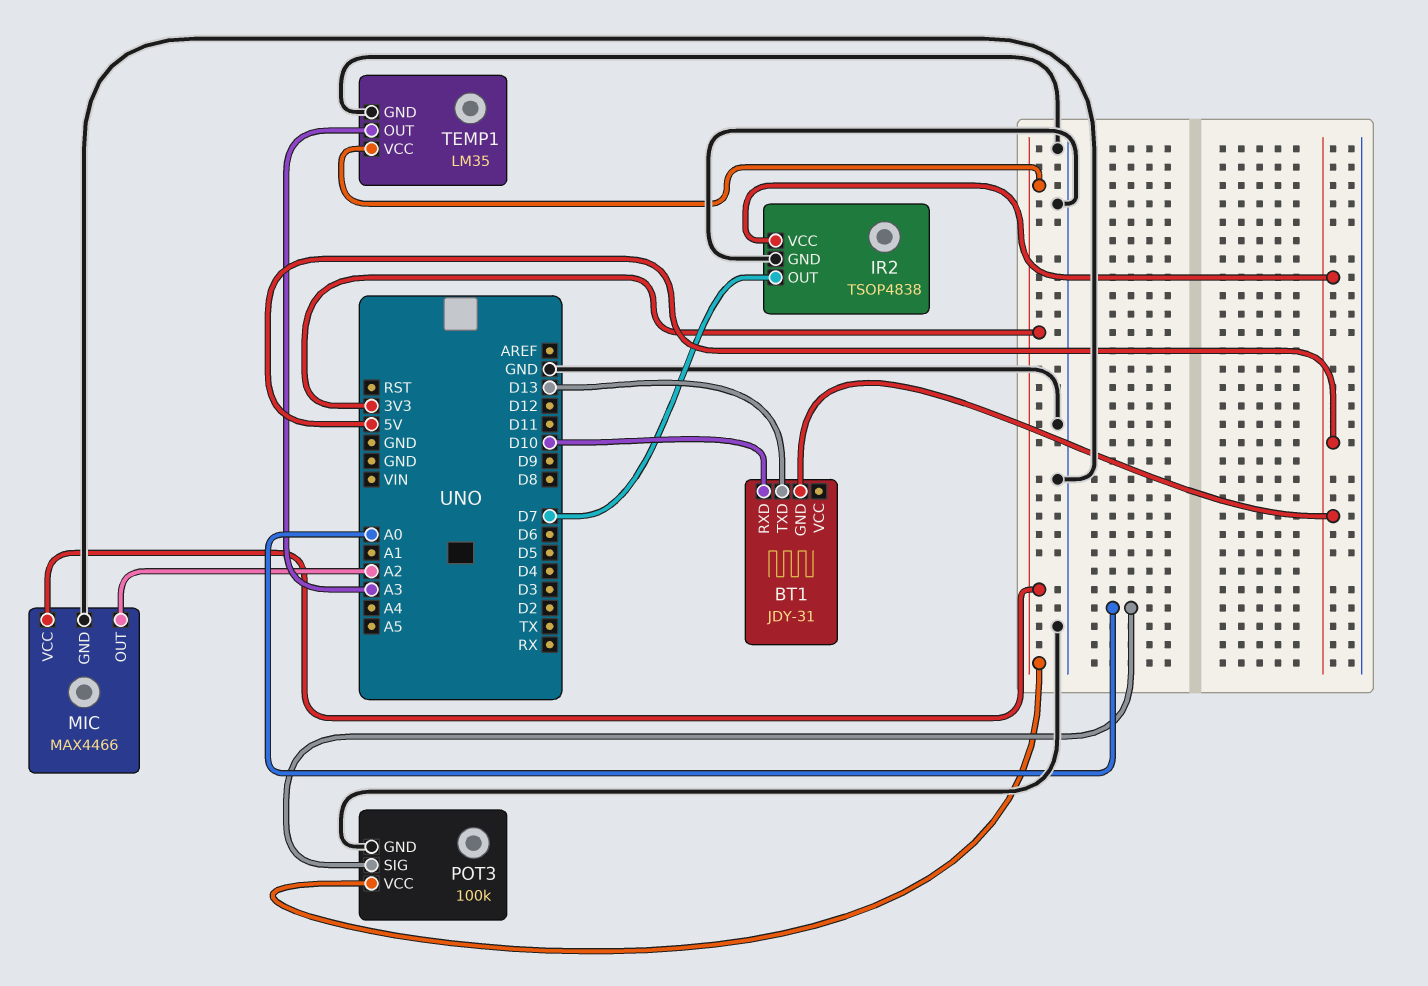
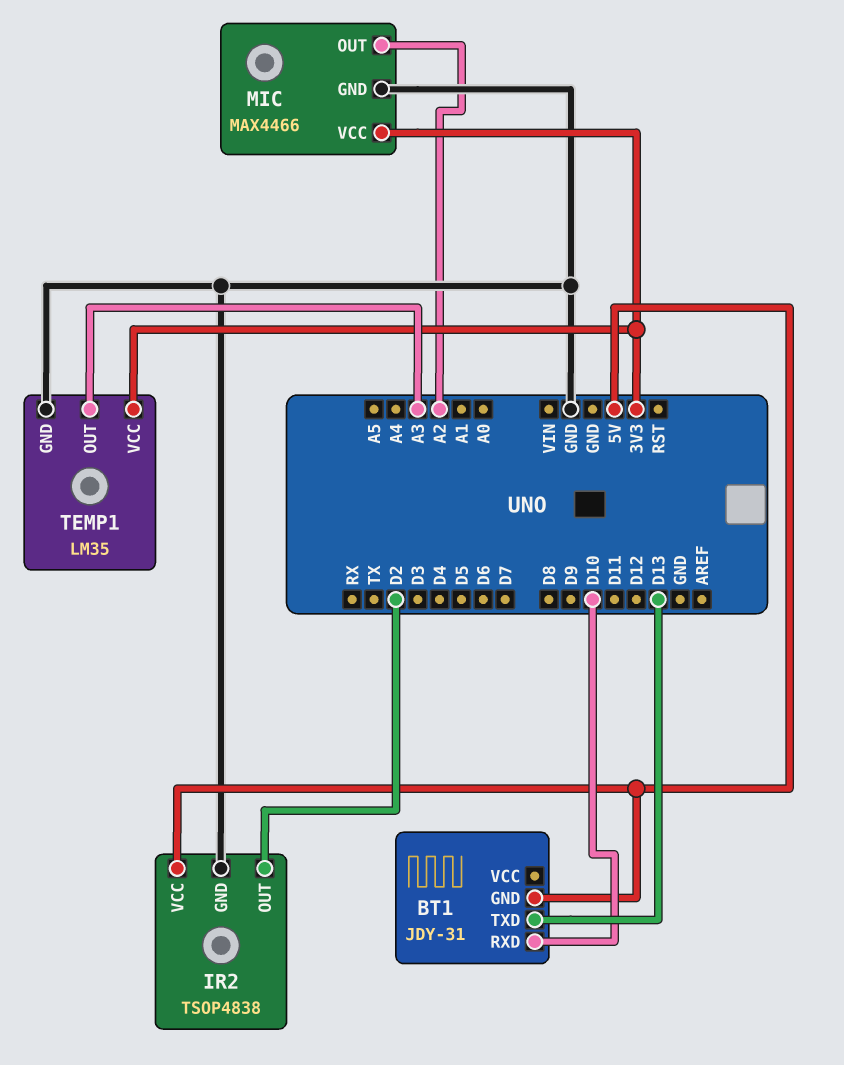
IR2 pin OUT: D7 -> D2
POT3: 100k -> none
POT3 pin GND: GND -> none
POT3 pin SIG: A0 -> none
POT3 pin VCC: 3V3 -> none

